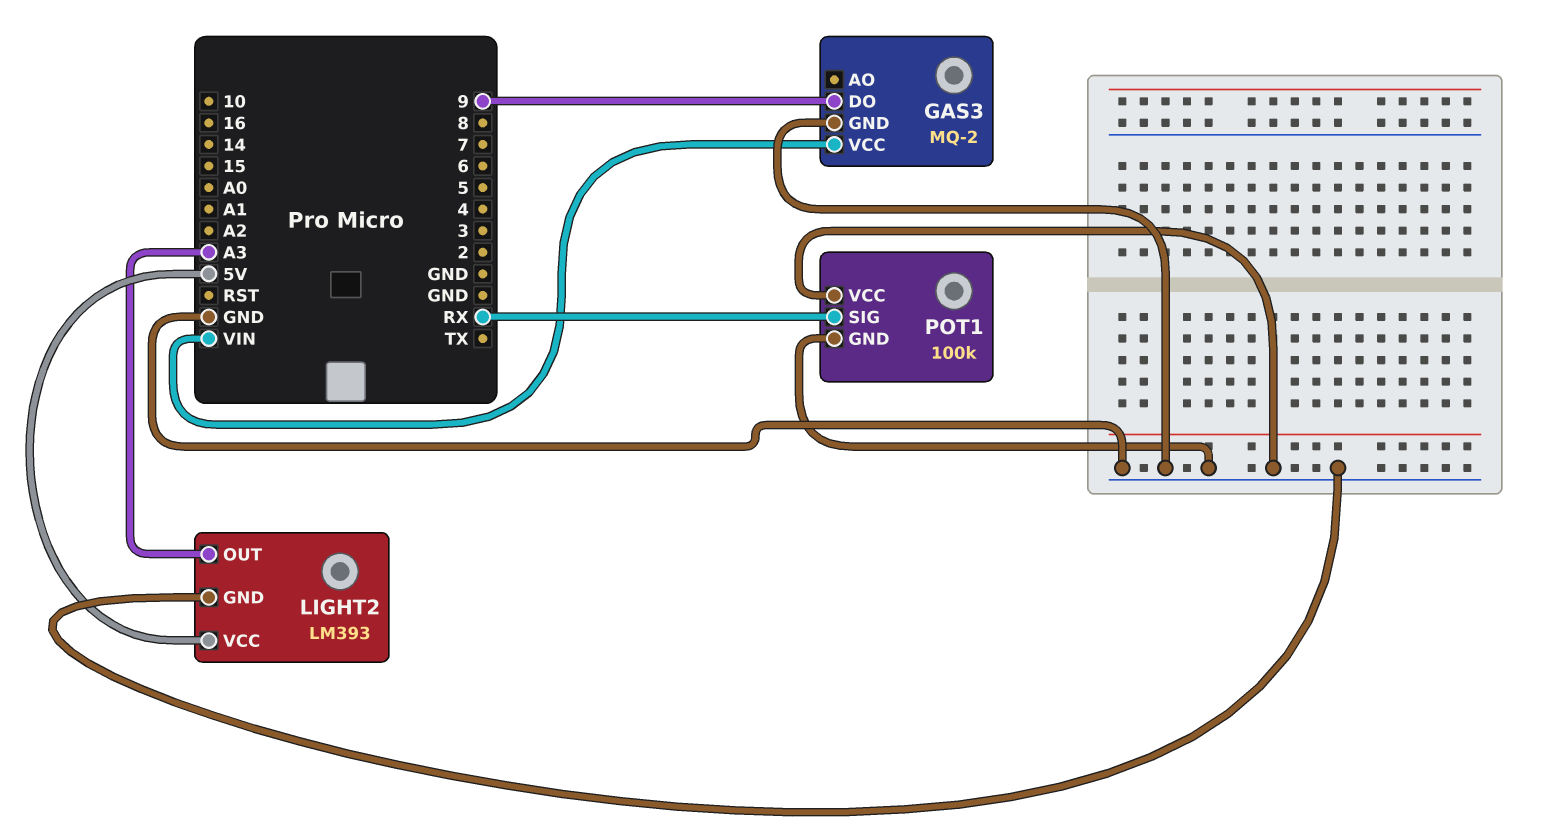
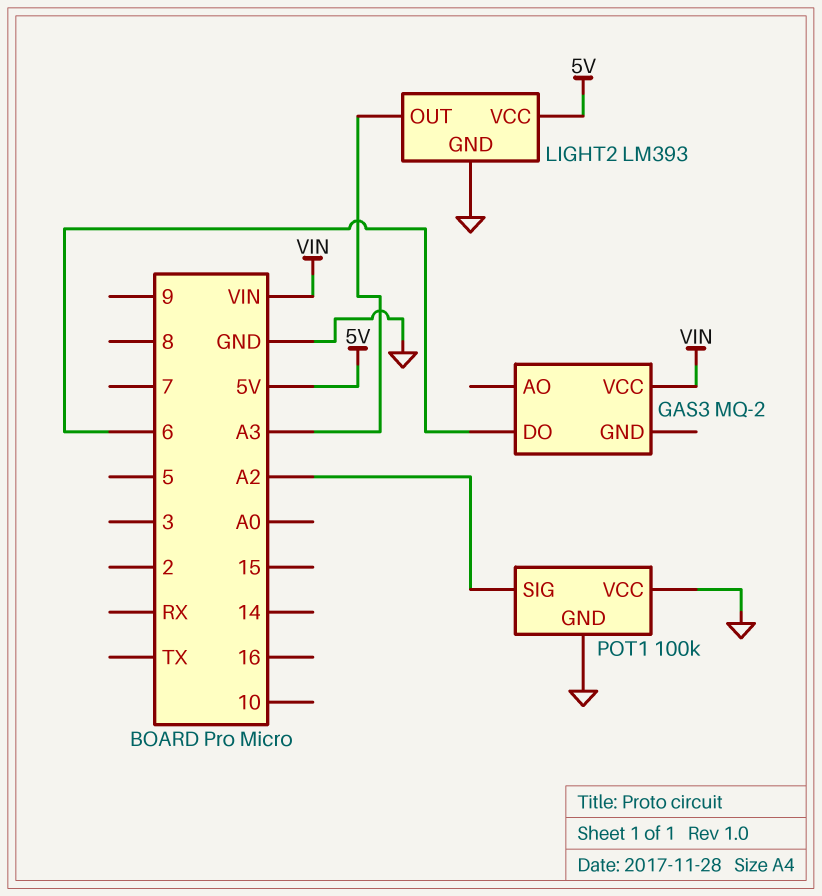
GAS3 pin DO: 9 -> 6
GAS3 pin GND: GND -> none
POT1 pin SIG: RX -> A2

